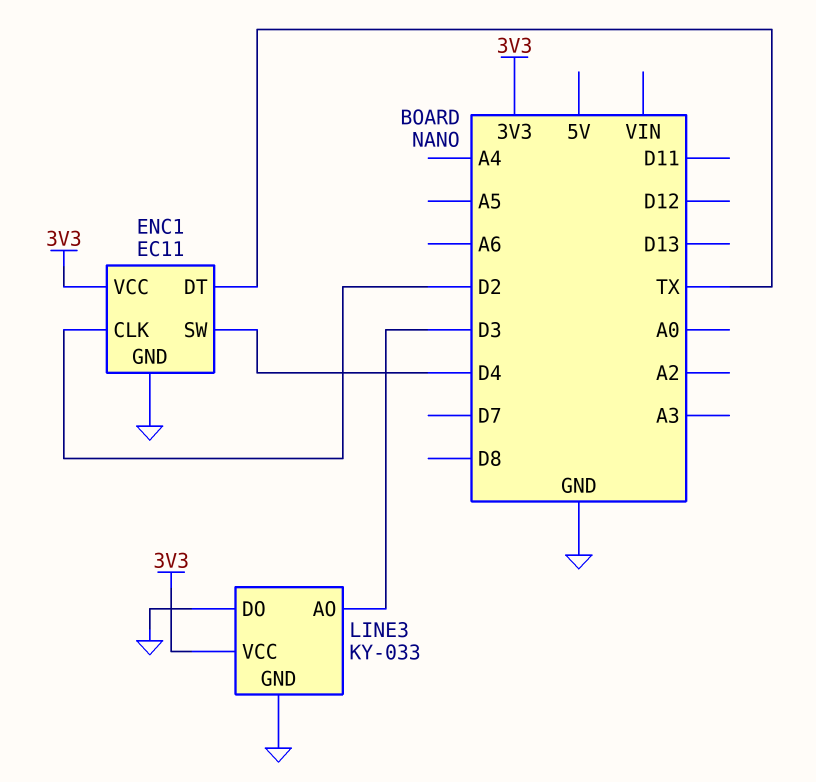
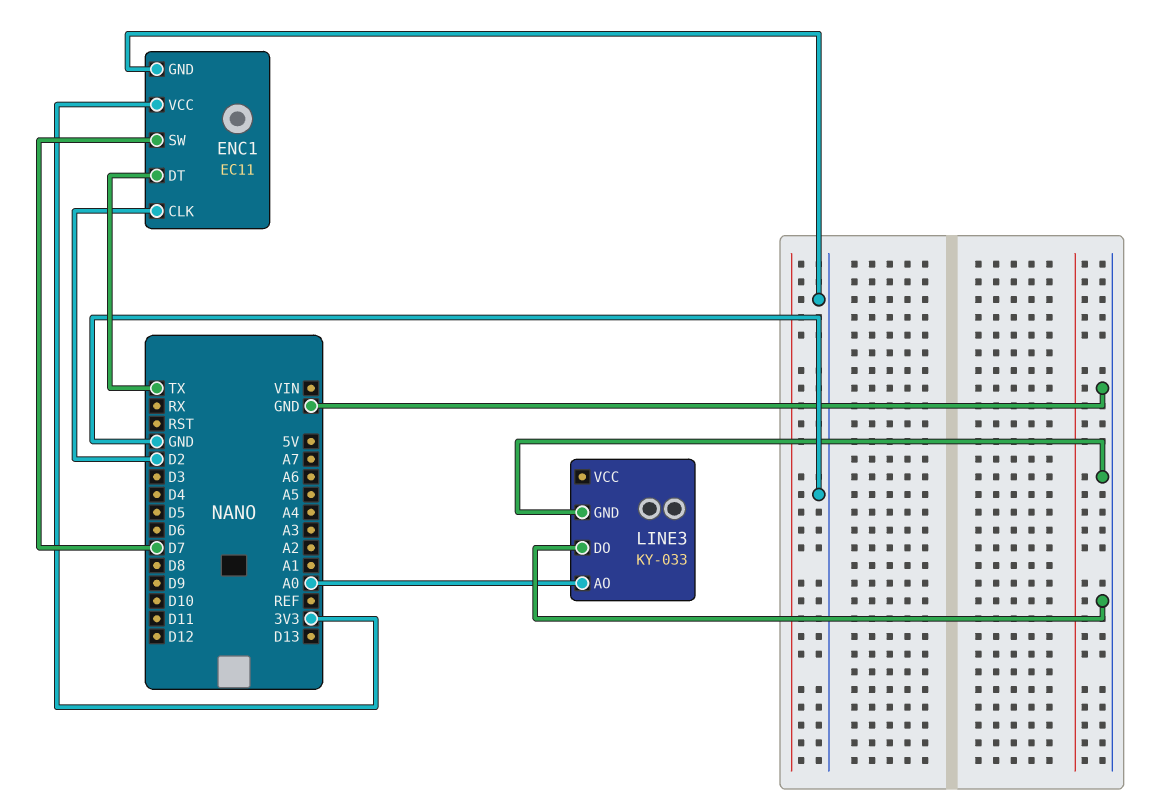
ENC1 pin SW: D4 -> D7
LINE3 pin AO: D3 -> A0
LINE3 pin VCC: 3V3 -> none

